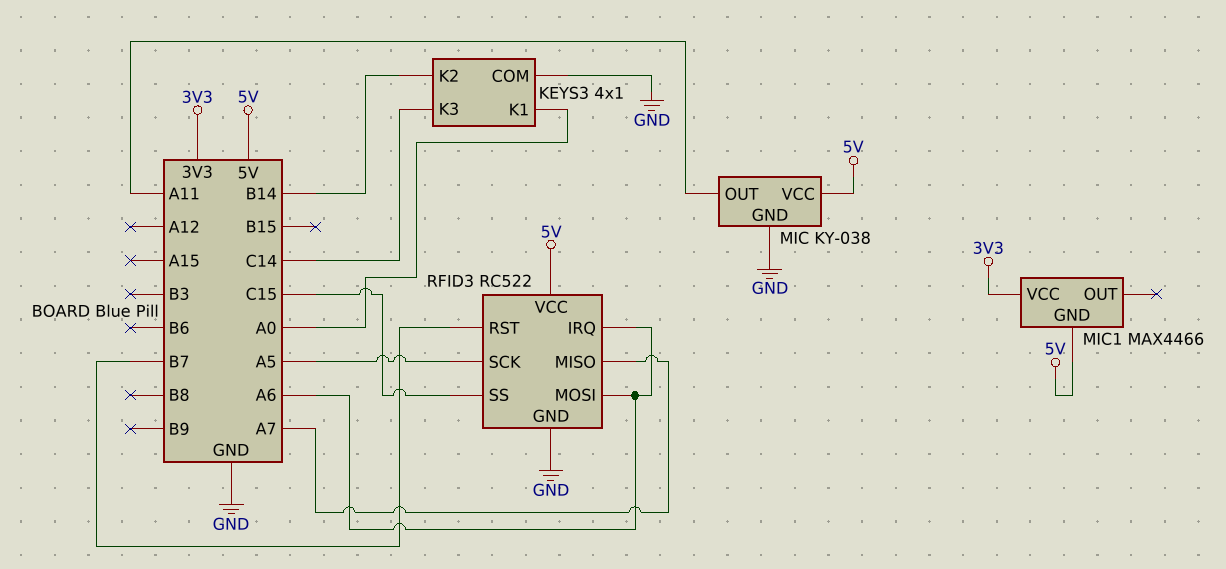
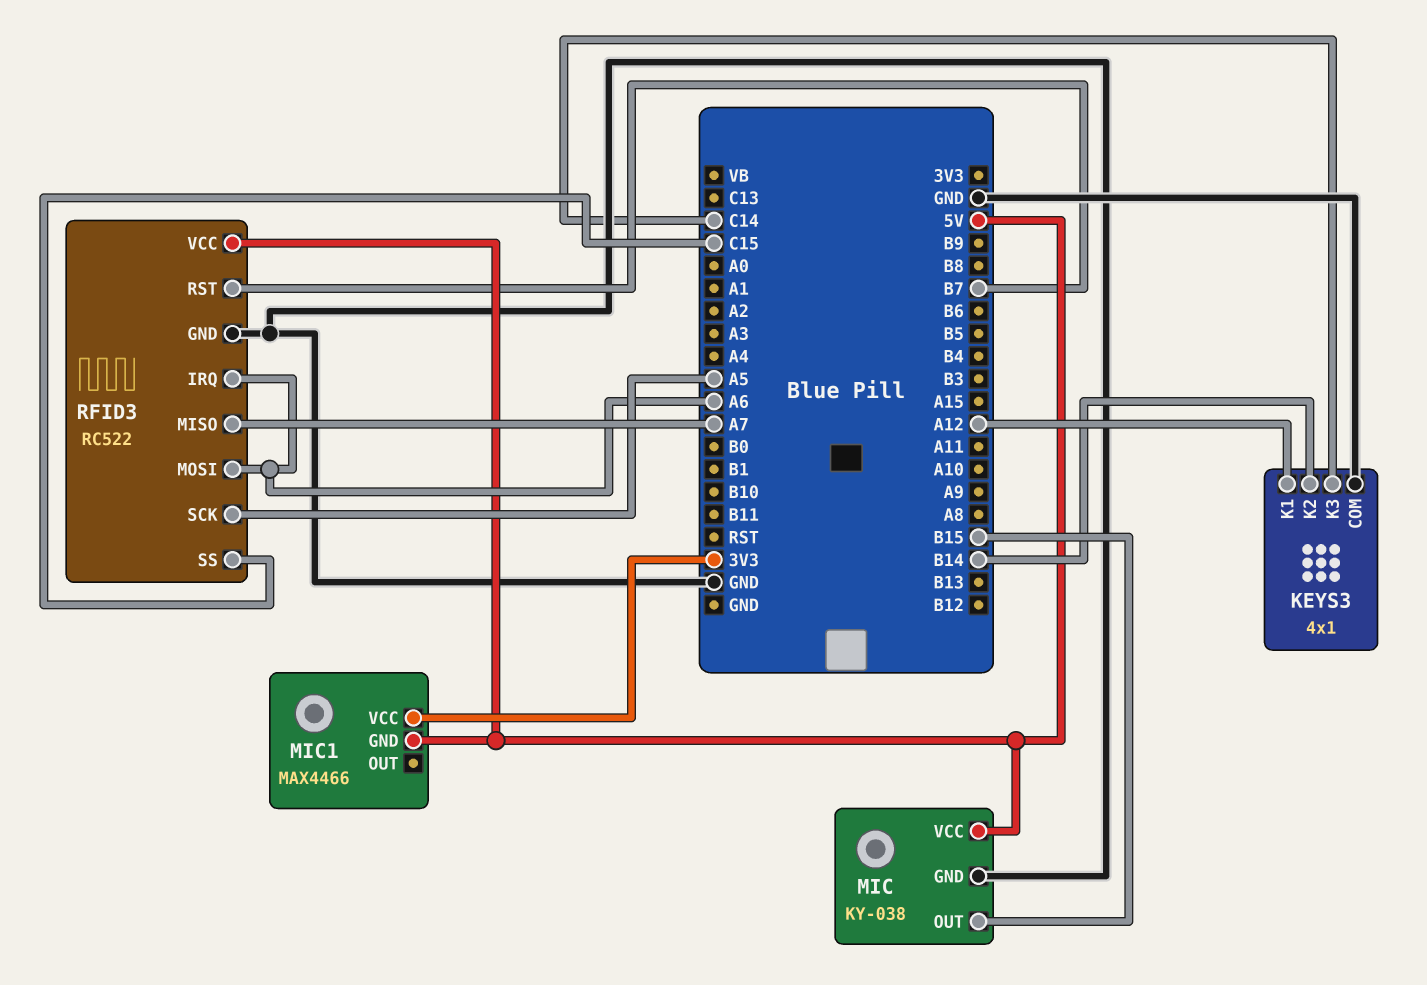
KEYS3 pin K1: A0 -> A12
MIC pin OUT: A11 -> B15

